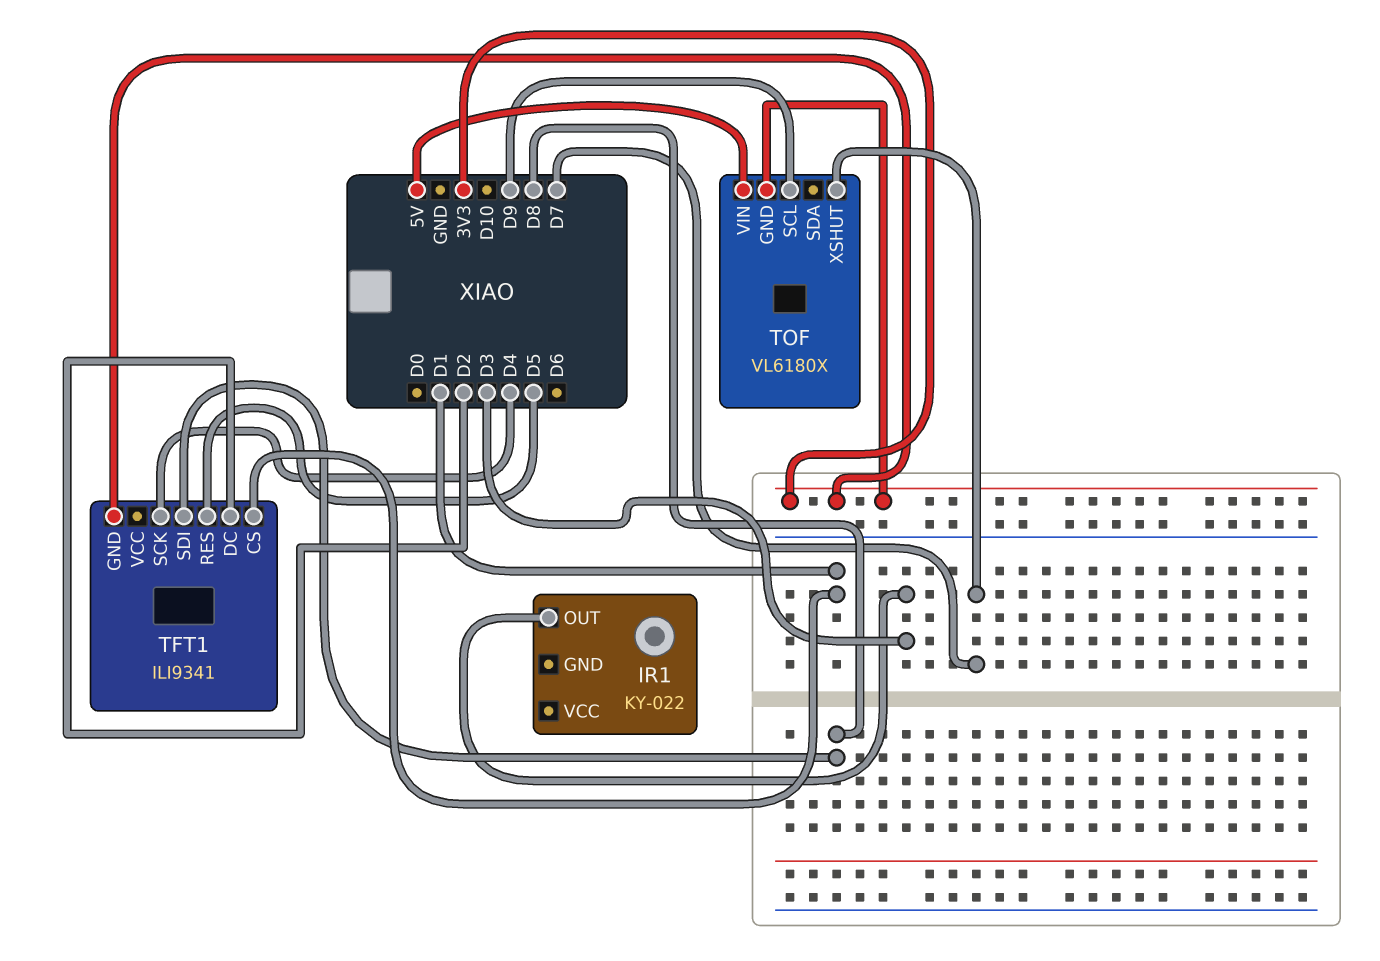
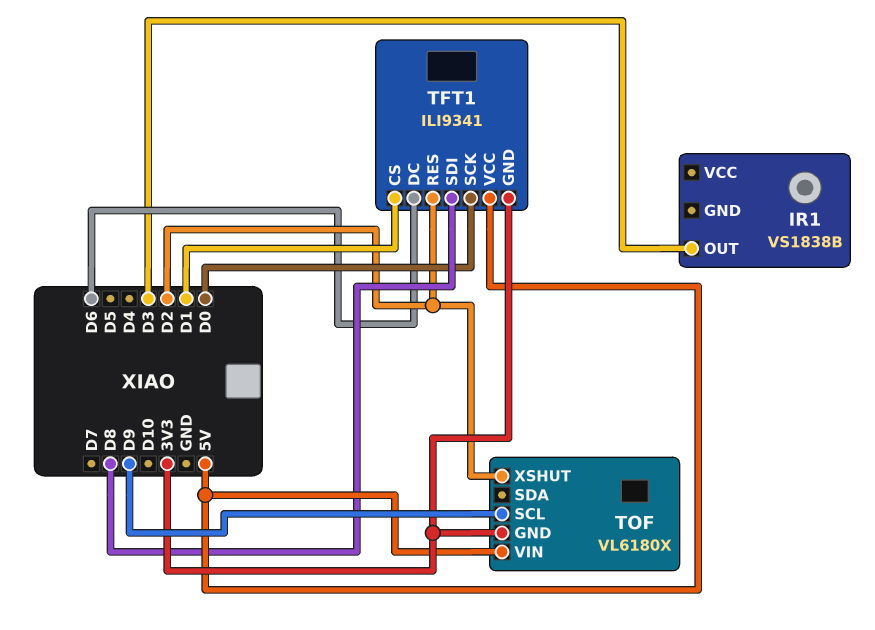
IR1: KY-022 -> VS1838B
TFT1 pin DC: D2 -> D6
TFT1 pin RES: D5 -> D2
TFT1 pin SCK: D4 -> D0
TFT1 pin VCC: none -> 5V
TOF pin XSHUT: D7 -> D2

